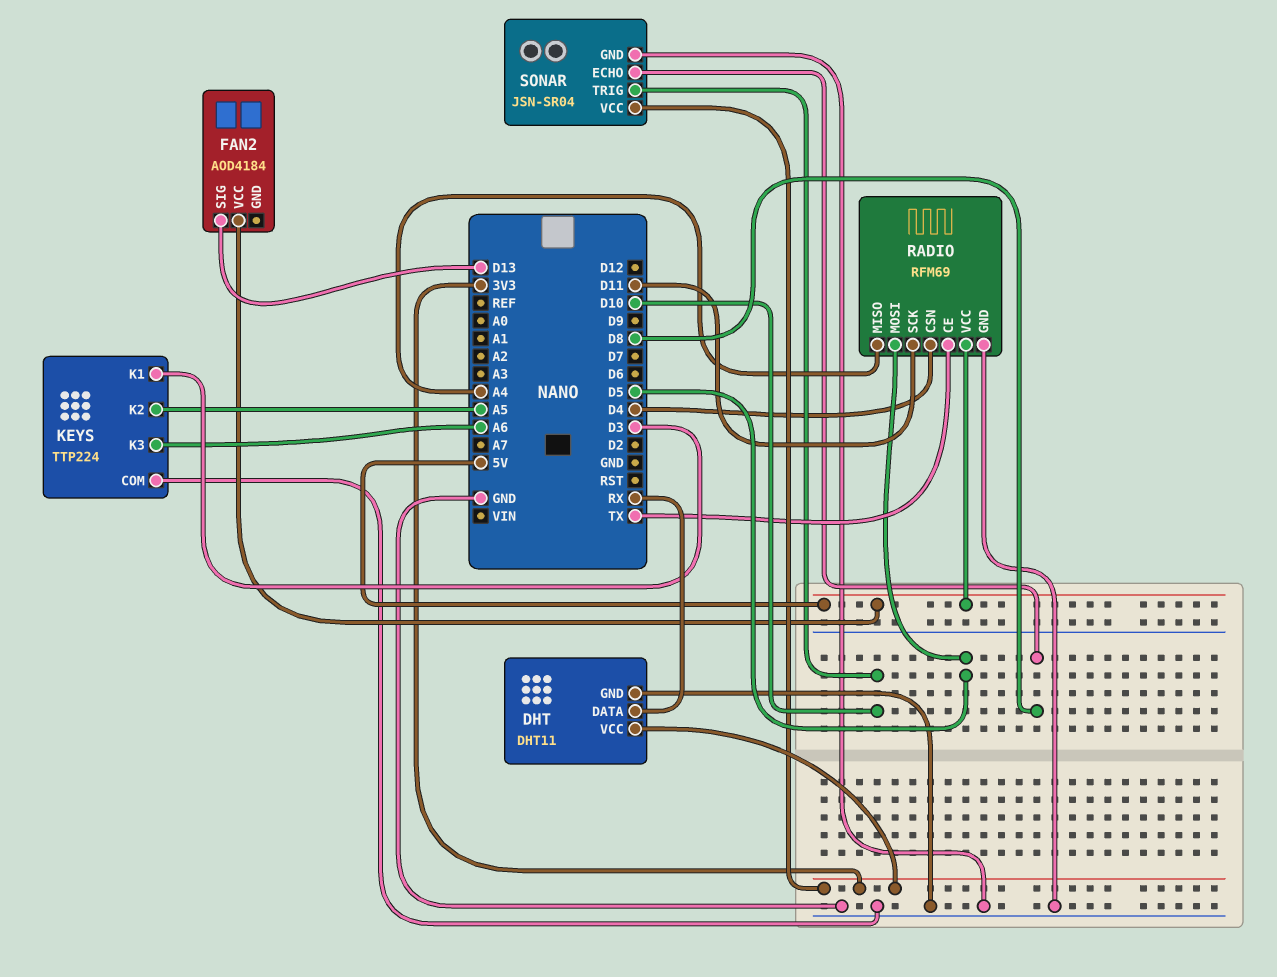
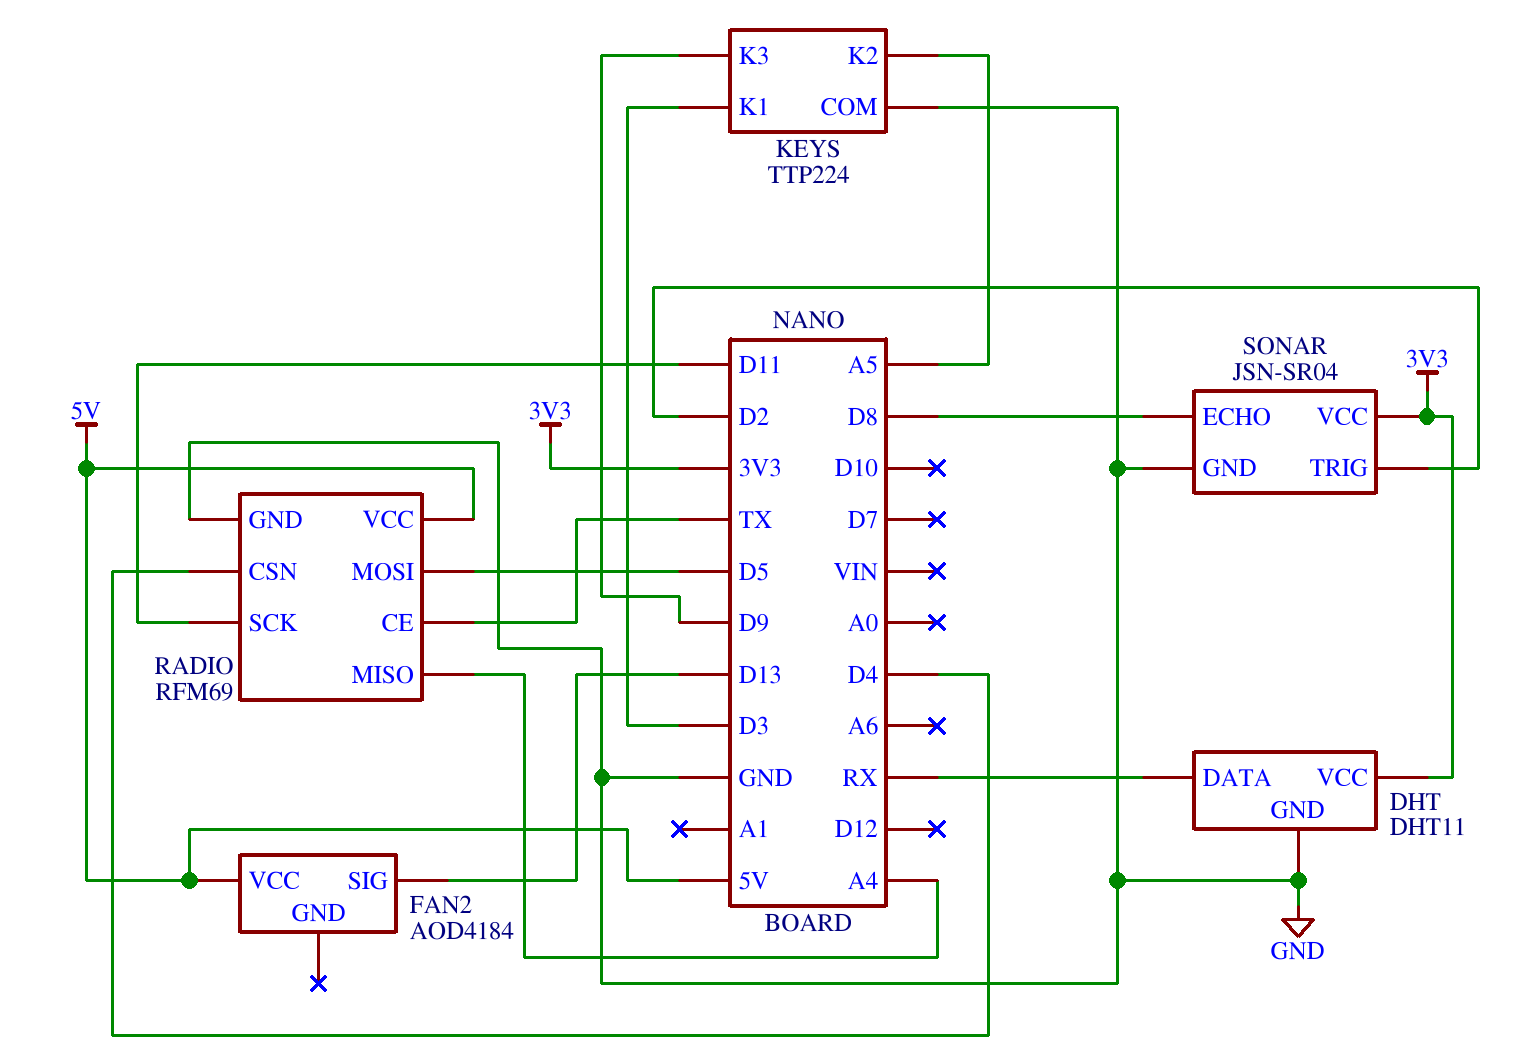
KEYS pin K3: A6 -> D9
SONAR pin TRIG: D10 -> D2

